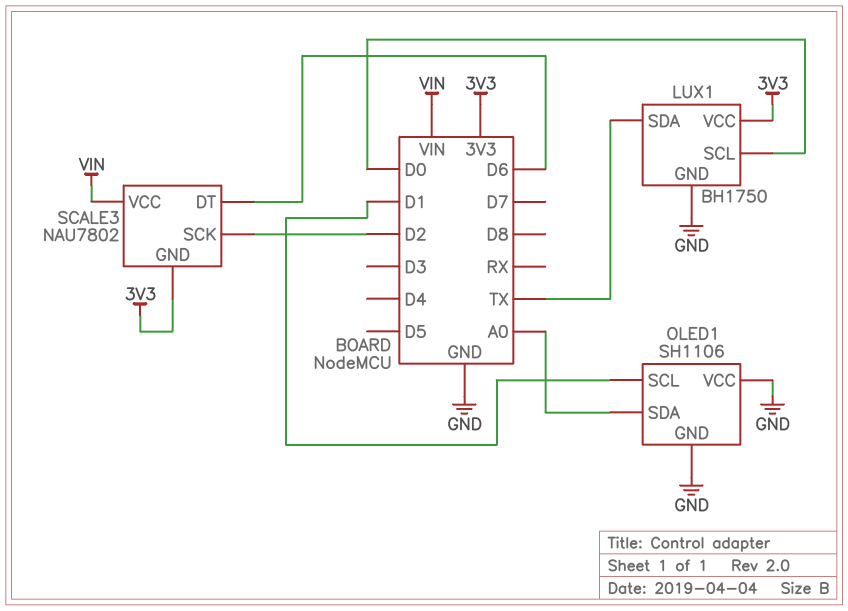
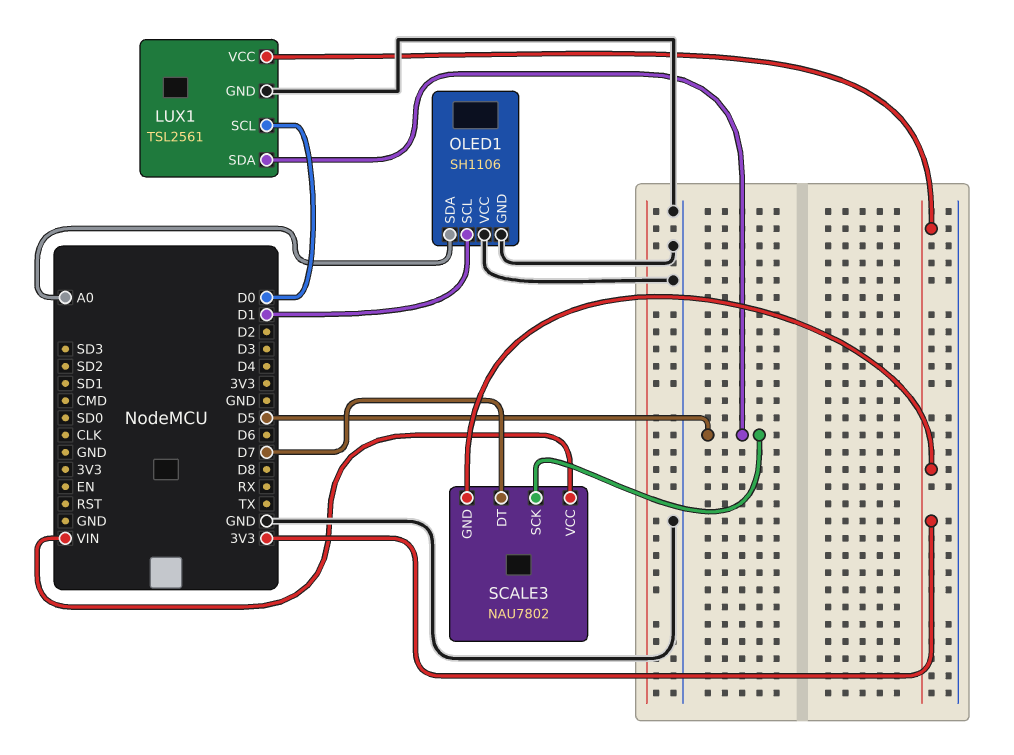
LUX1: BH1750 -> TSL2561
LUX1 pin SDA: TX -> D5
SCALE3 pin DT: D6 -> D7
SCALE3 pin SCK: D2 -> D5

